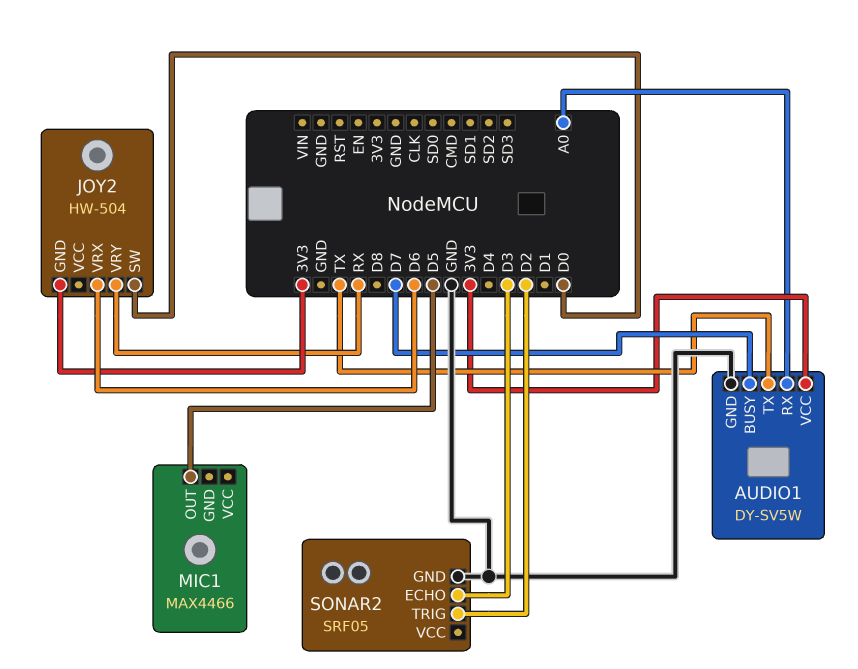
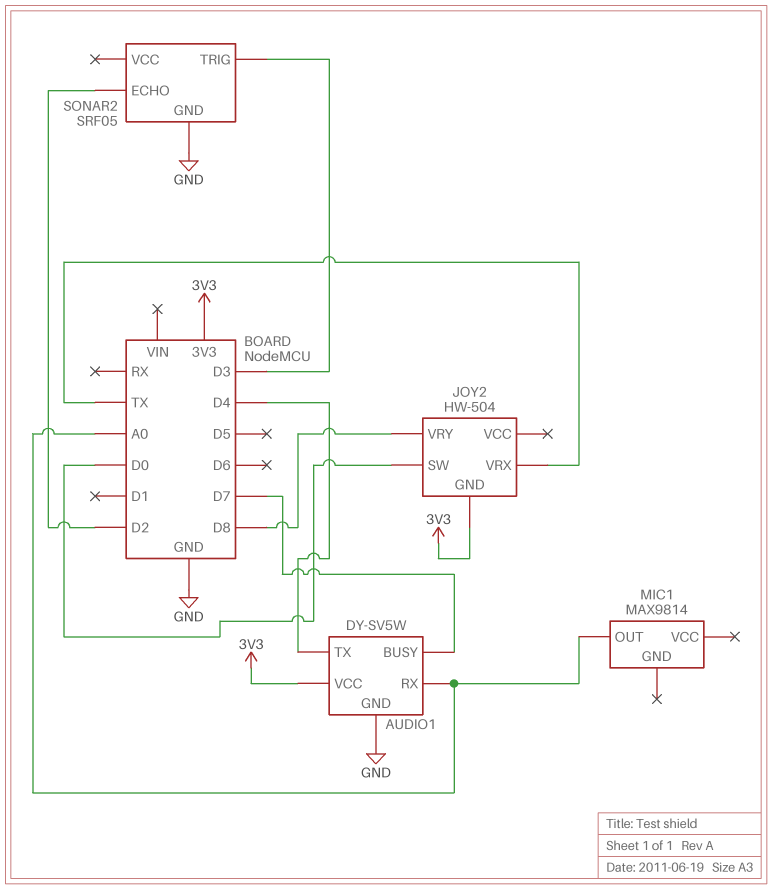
AUDIO1 pin TX: TX -> D4
JOY2 pin VRX: D6 -> TX
JOY2 pin VRY: RX -> D8
MIC1: MAX4466 -> MAX9814
MIC1 pin OUT: D5 -> A0
SONAR2 pin ECHO: D3 -> D2
SONAR2 pin TRIG: D2 -> D3

